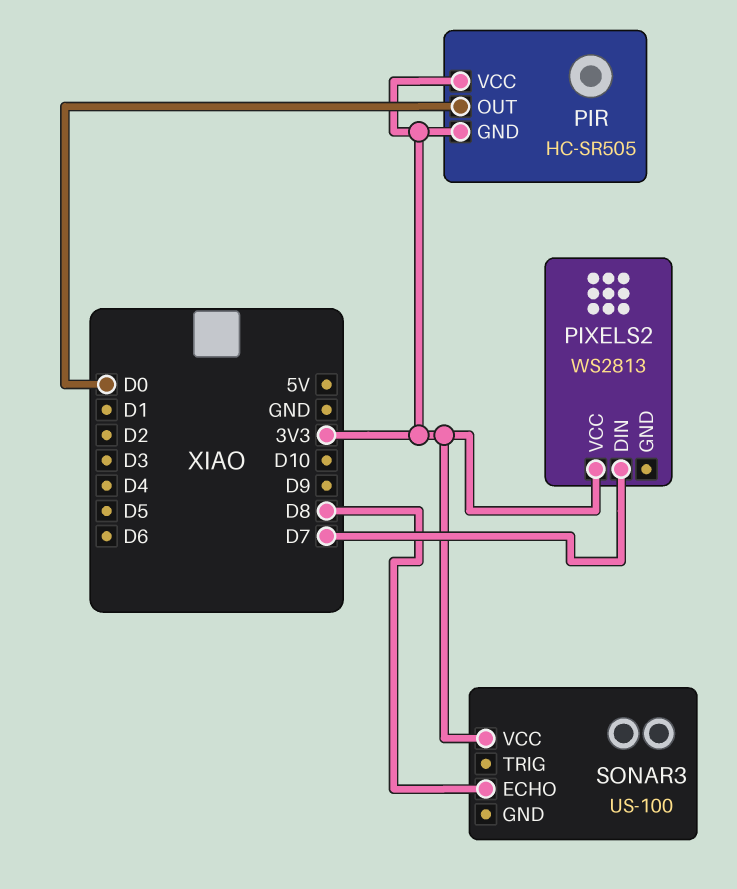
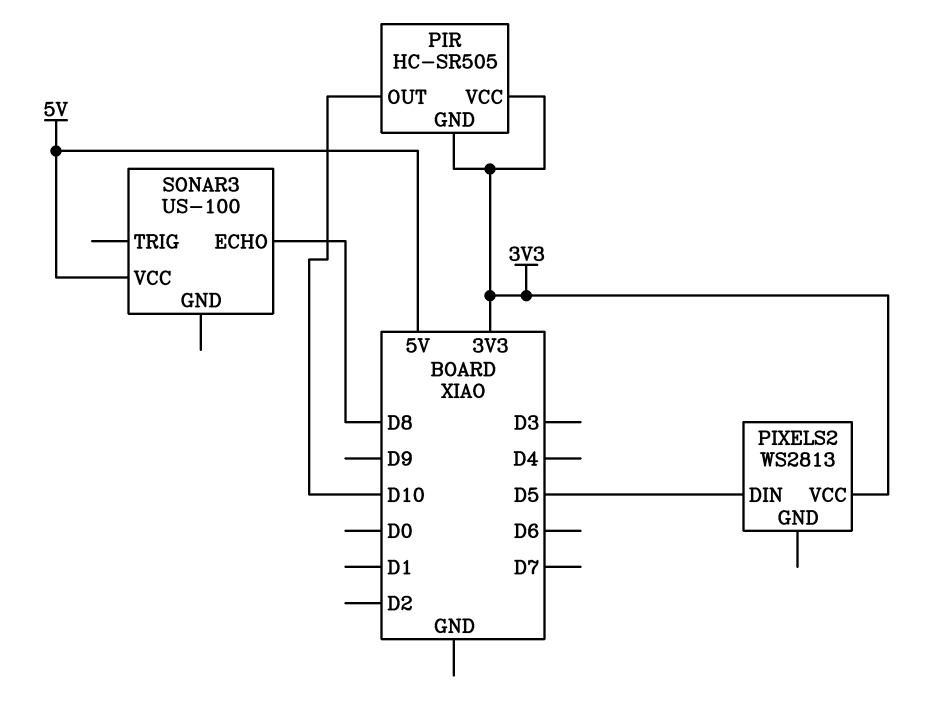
PIR pin OUT: D0 -> D10
PIXELS2 pin DIN: D7 -> D5
SONAR3 pin VCC: 3V3 -> 5V

